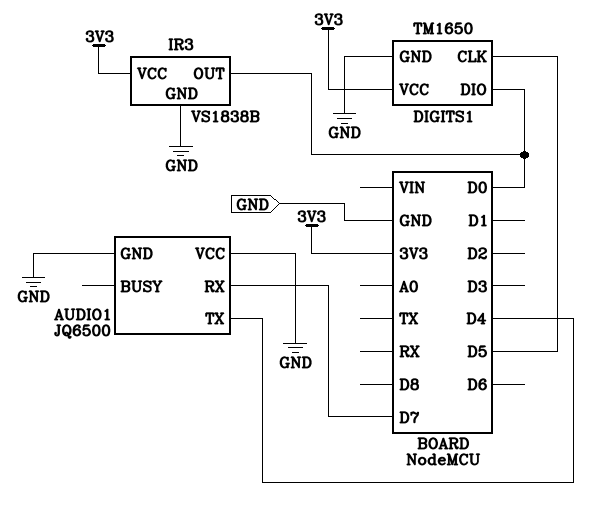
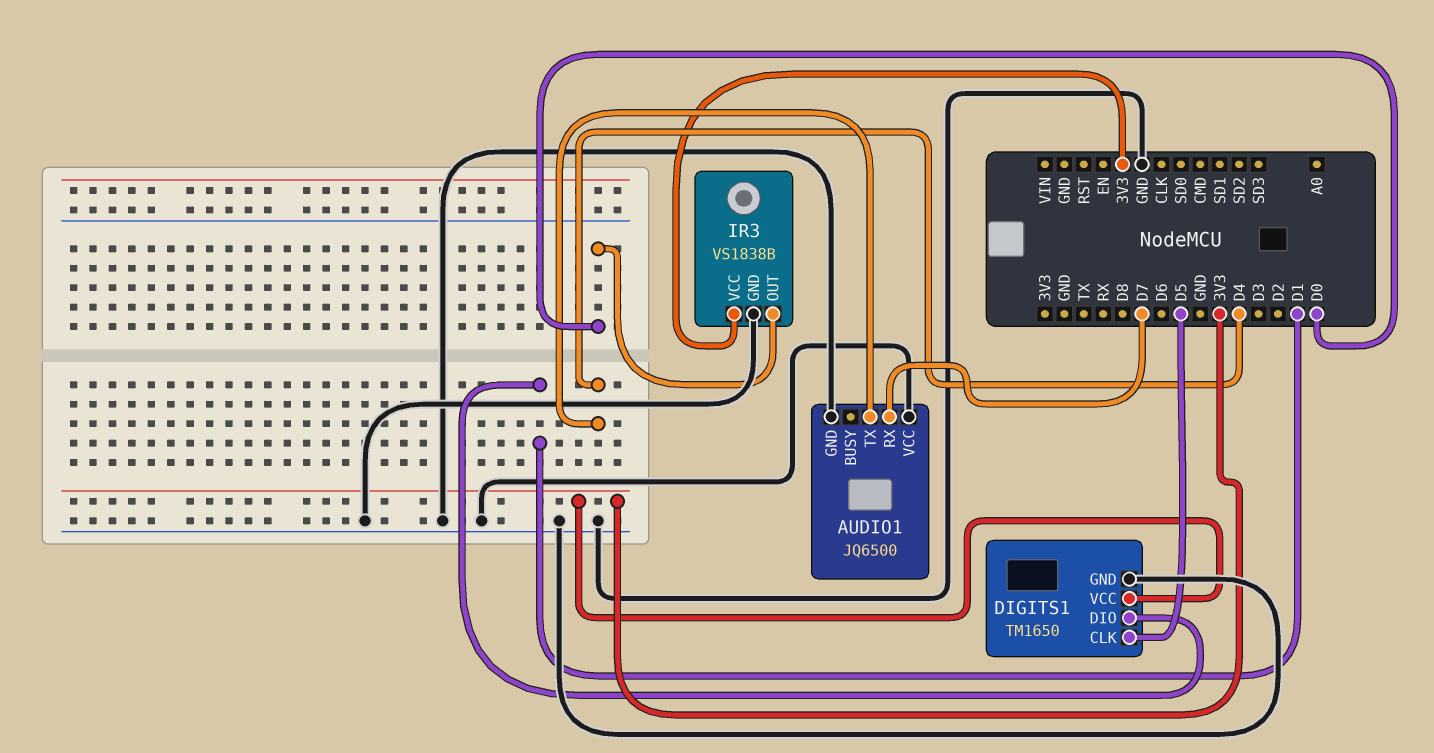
DIGITS1 pin DIO: D0 -> D1

